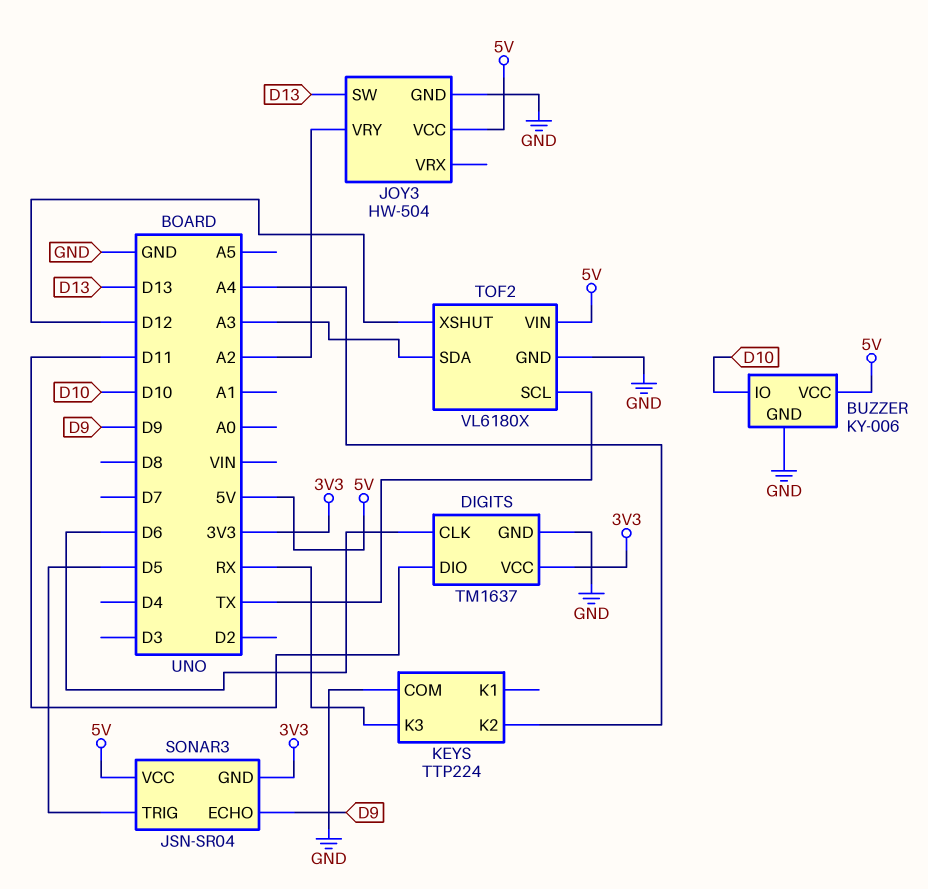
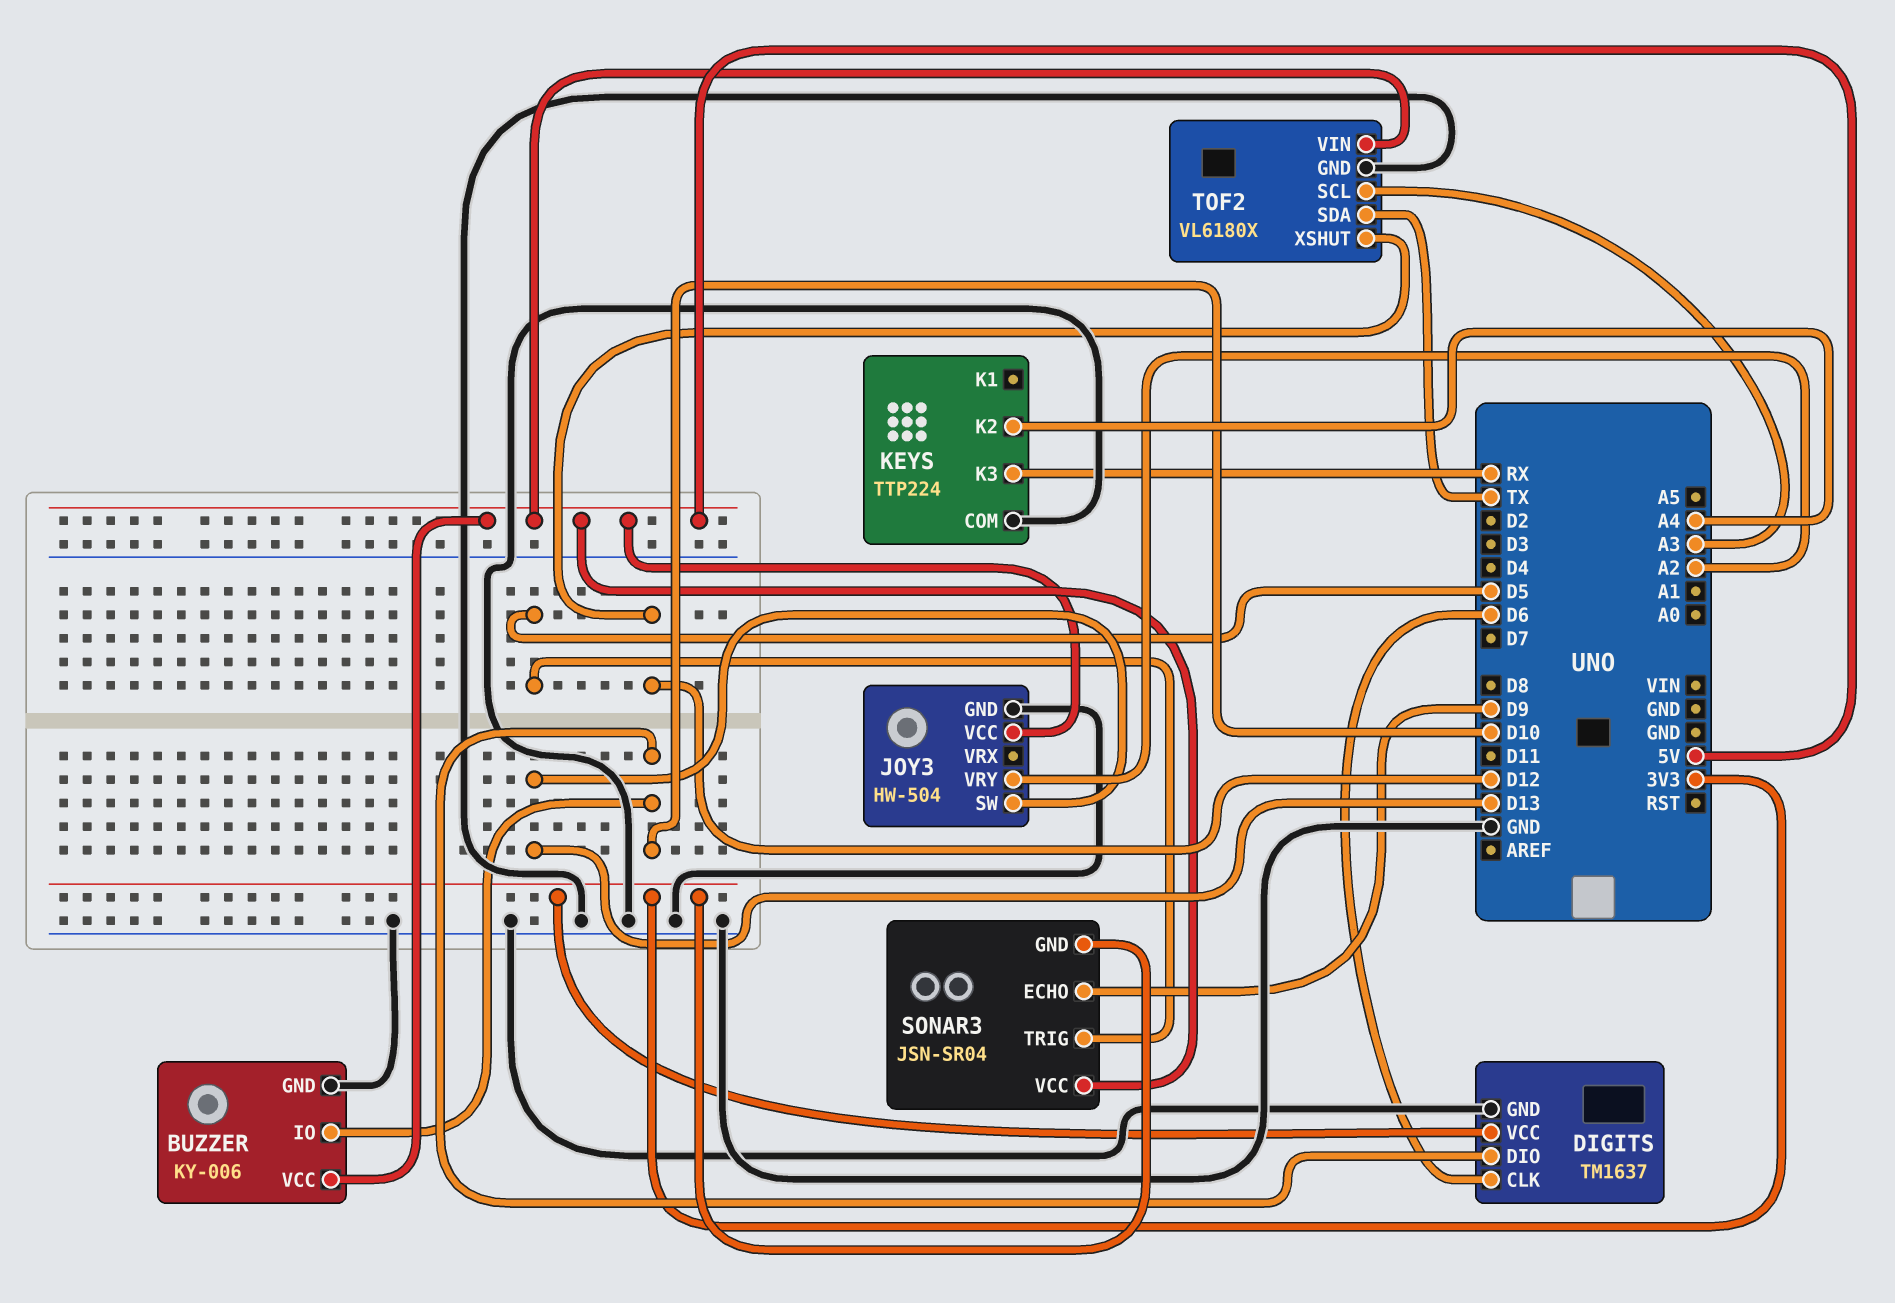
DIGITS pin DIO: D11 -> D10
TOF2 pin SCL: TX -> A3
TOF2 pin SDA: A3 -> TX

